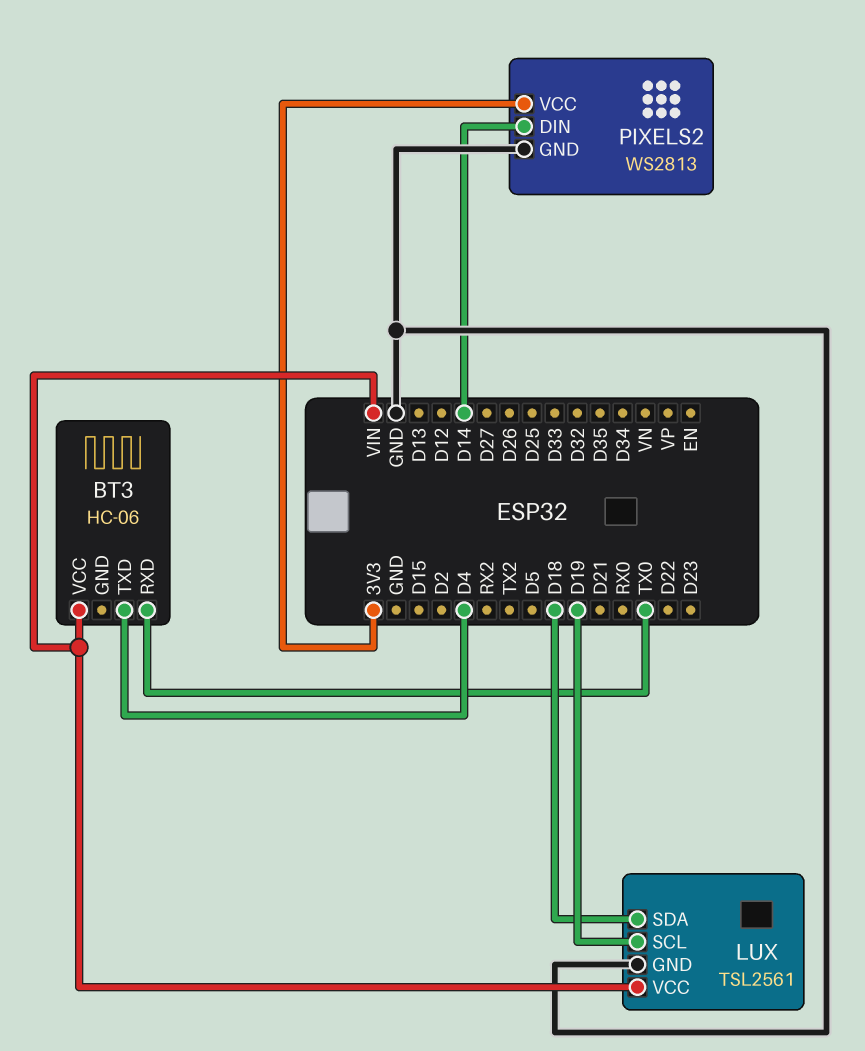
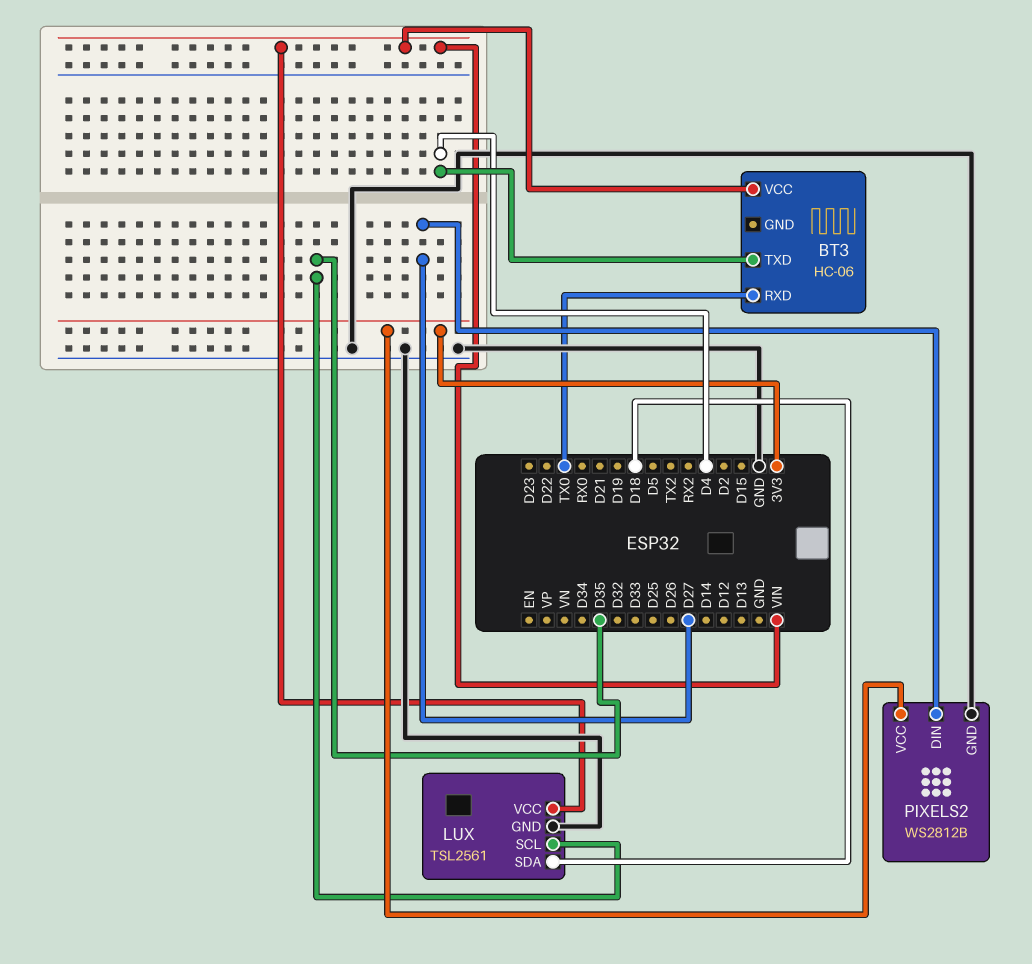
LUX pin SCL: D19 -> D35
PIXELS2: WS2813 -> WS2812B
PIXELS2 pin DIN: D14 -> D27

